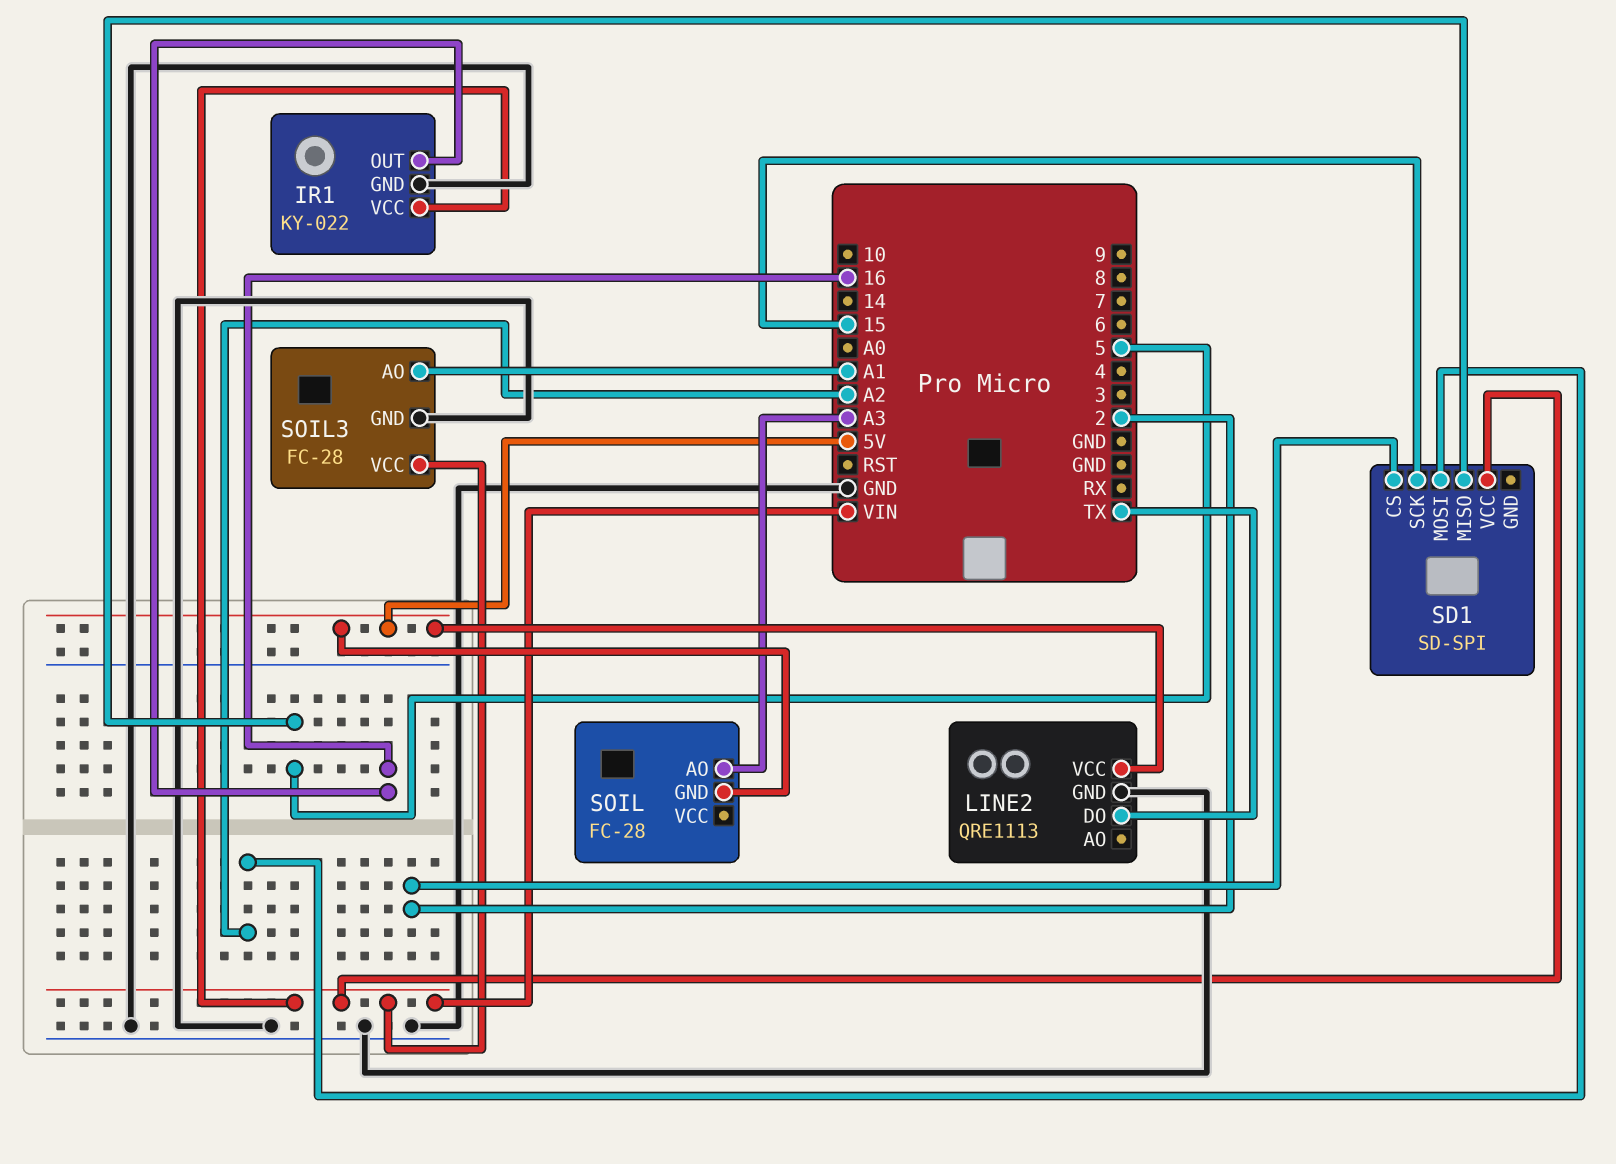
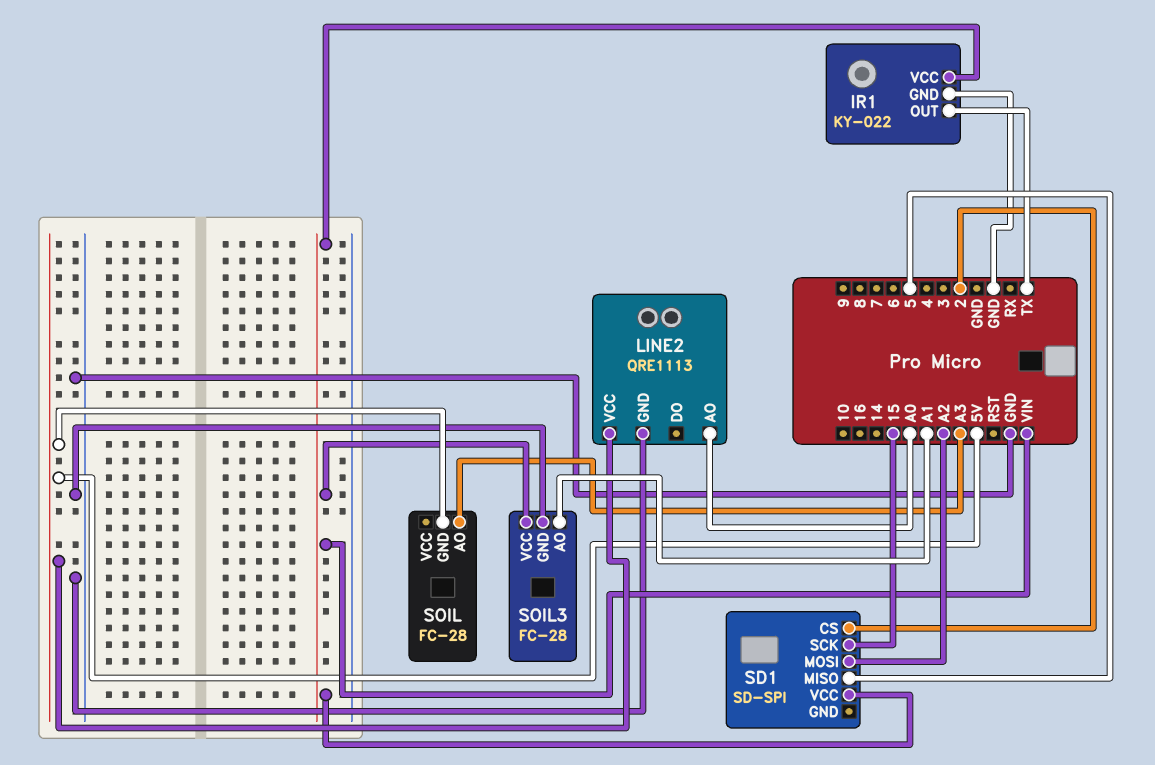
IR1 pin OUT: 16 -> TX
LINE2 pin AO: none -> A0
LINE2 pin DO: TX -> none

